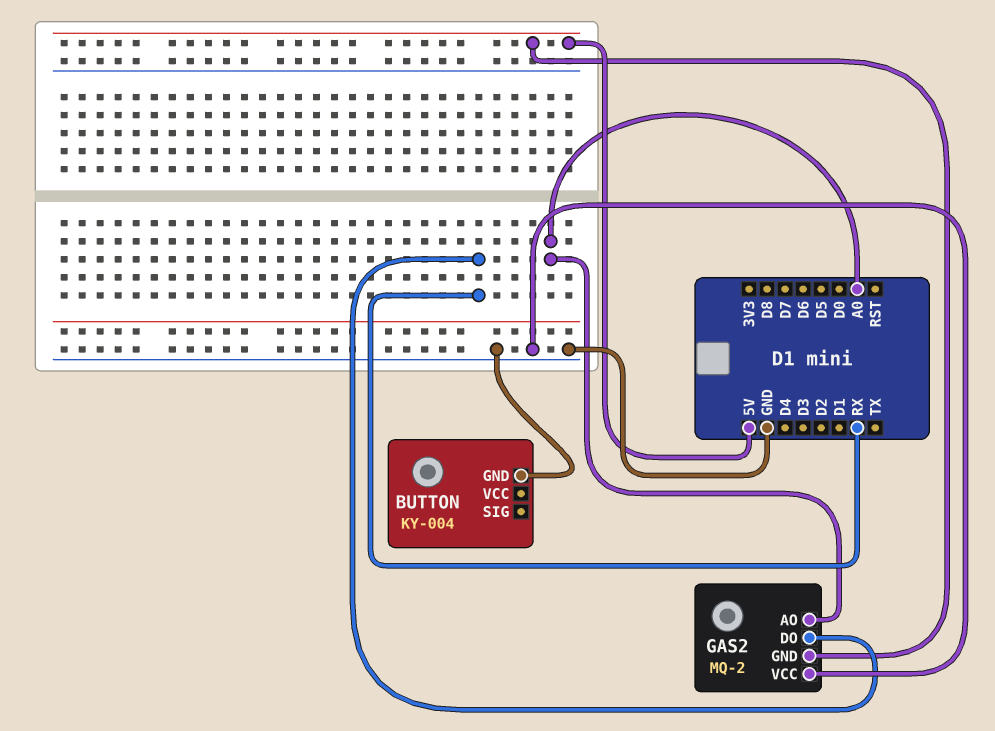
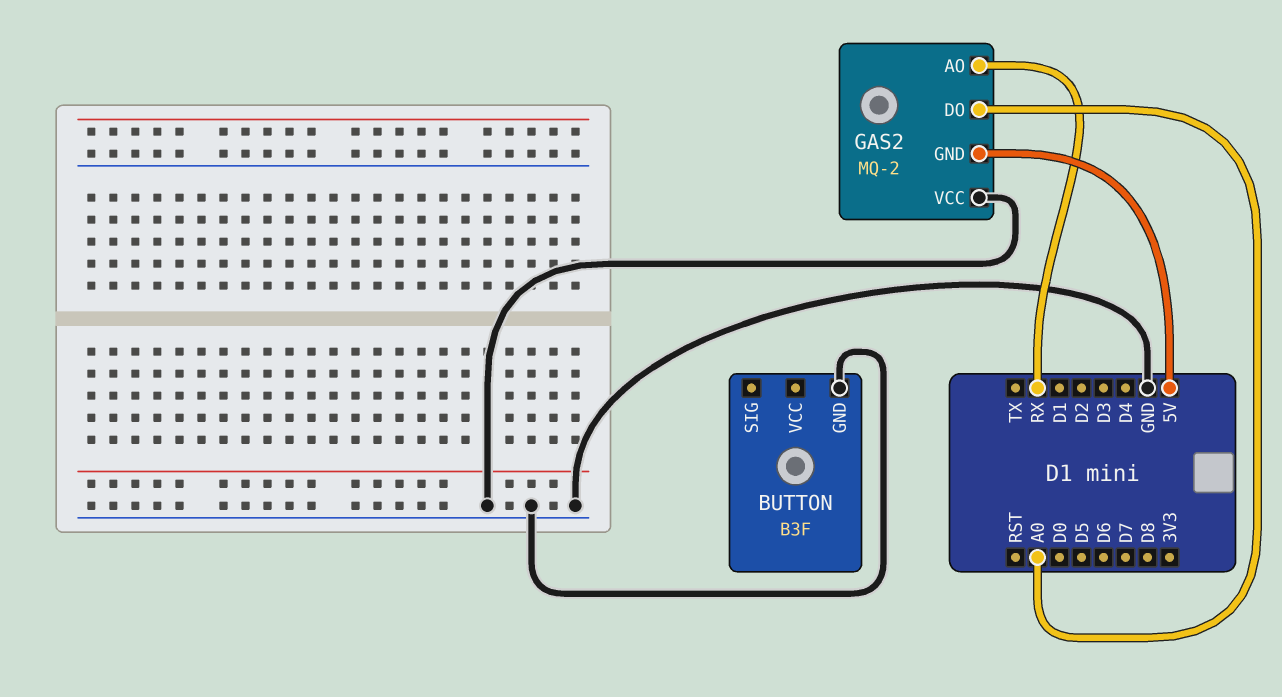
BUTTON: KY-004 -> B3F
GAS2 pin AO: A0 -> RX
GAS2 pin DO: RX -> A0

